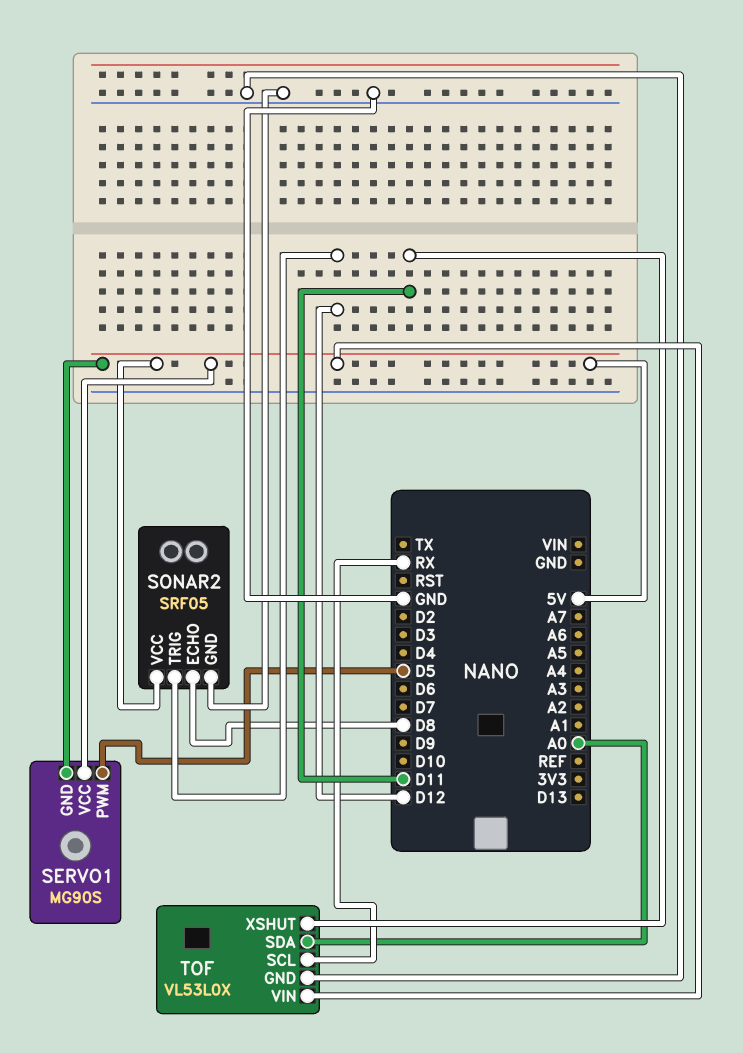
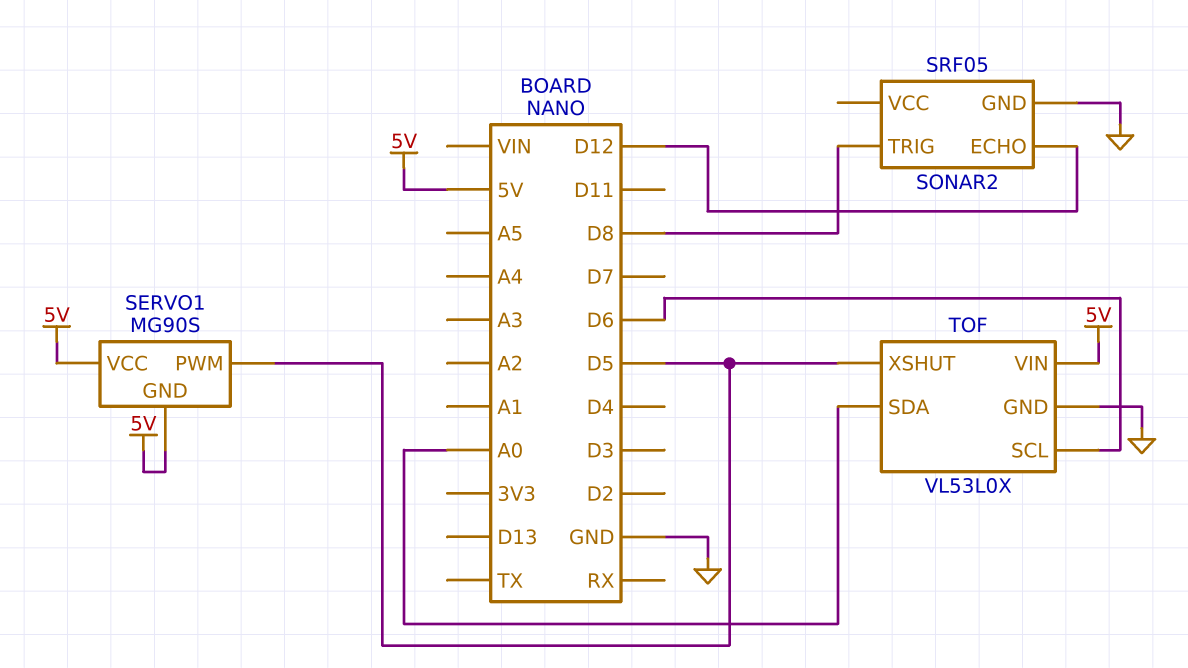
SONAR2 pin ECHO: D8 -> D12
SONAR2 pin TRIG: D12 -> D8
SONAR2 pin VCC: 5V -> none
TOF pin SCL: RX -> D6
TOF pin XSHUT: D11 -> D5

